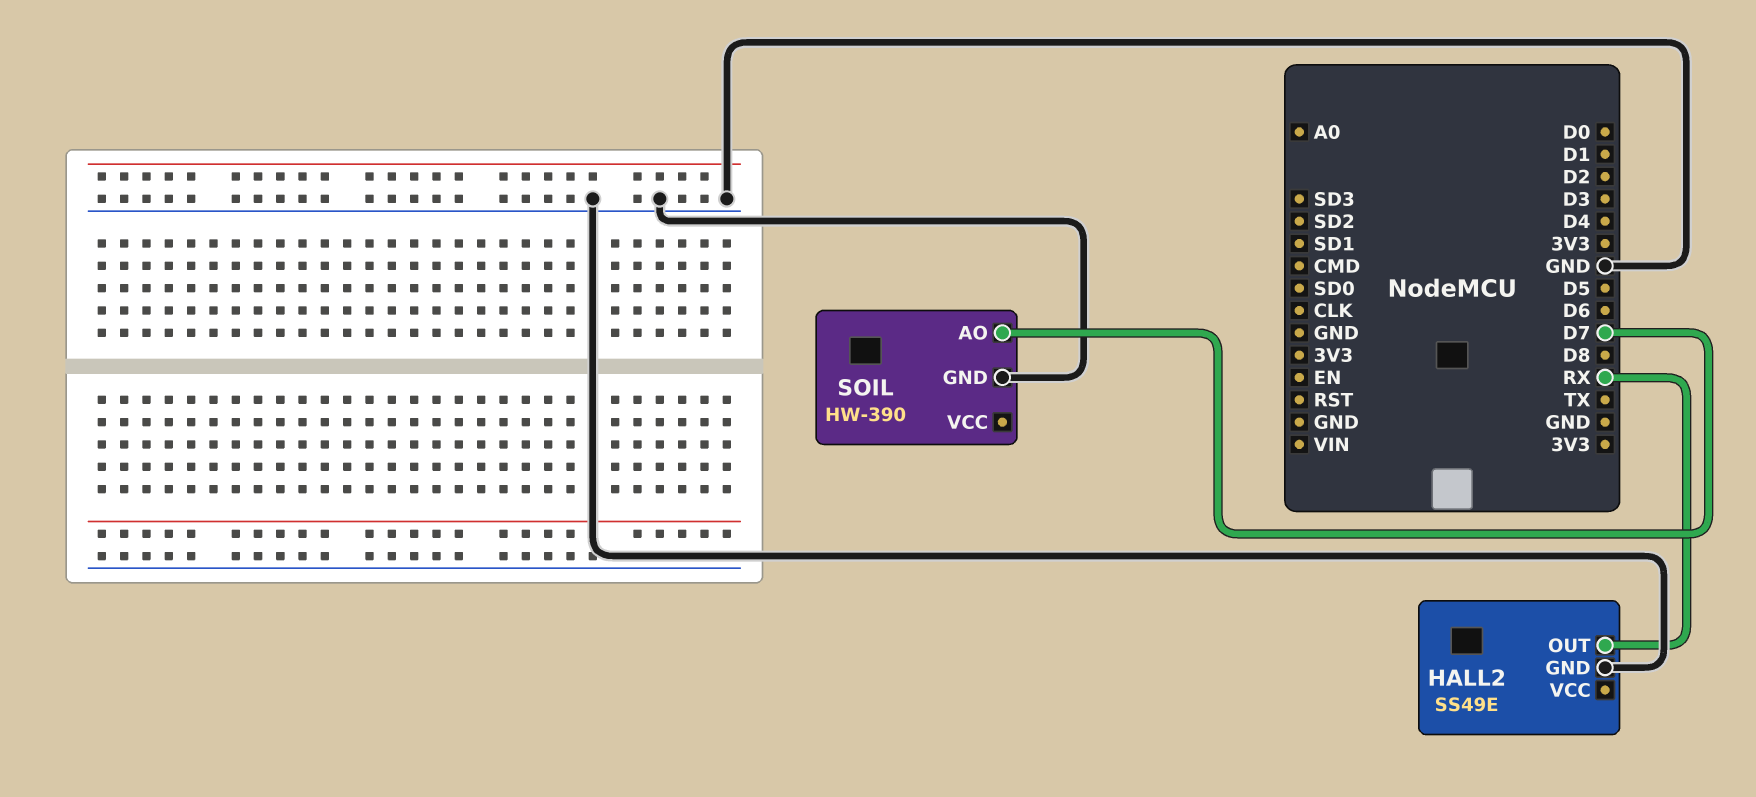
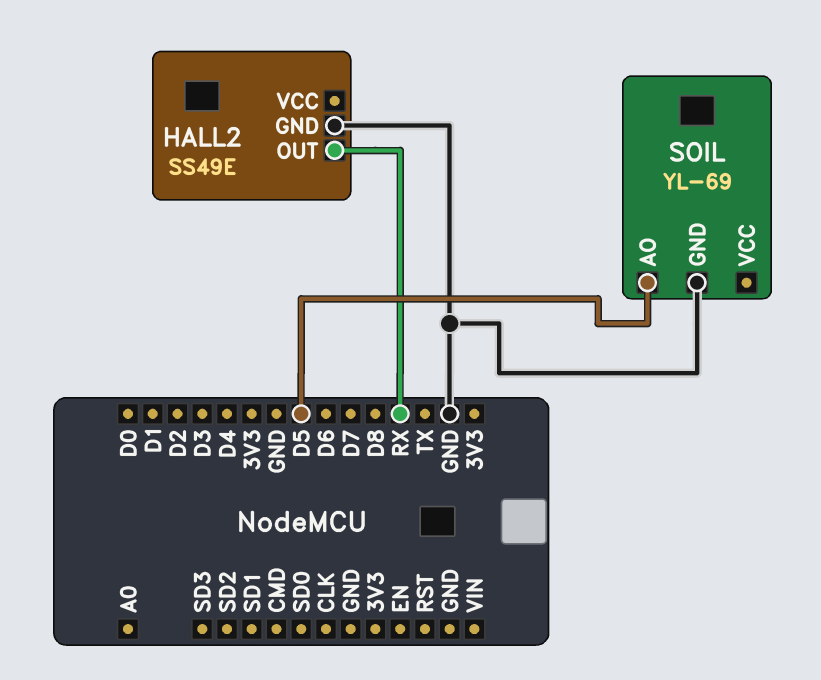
SOIL: HW-390 -> YL-69
SOIL pin AO: D7 -> D5

